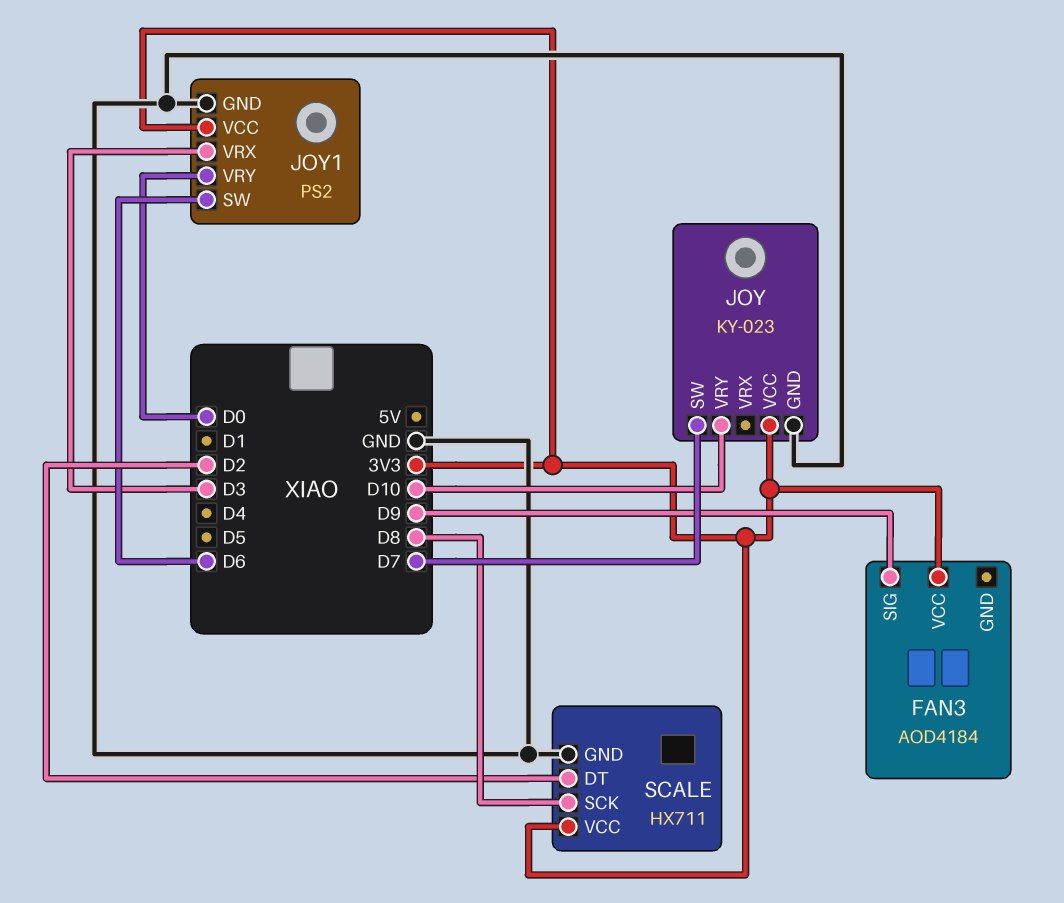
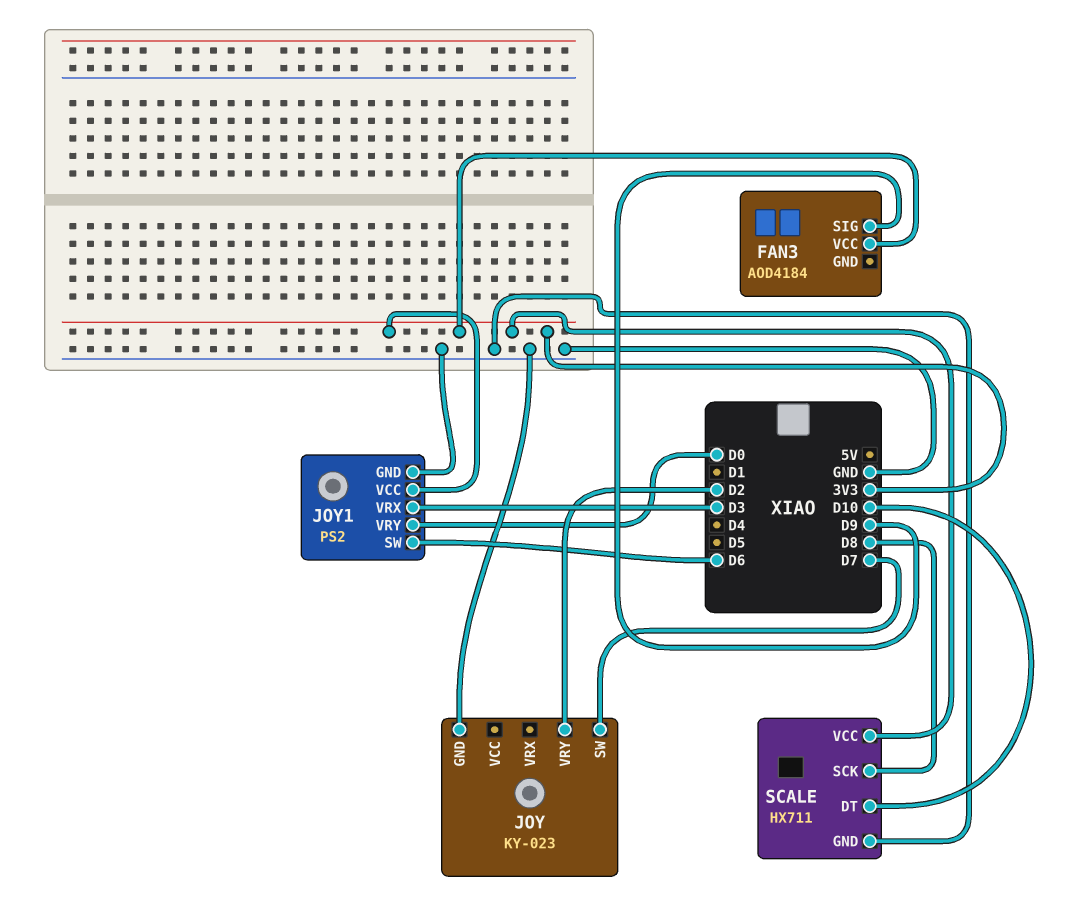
JOY pin VCC: 3V3 -> none
JOY pin VRY: D10 -> D2
SCALE pin DT: D2 -> D10

